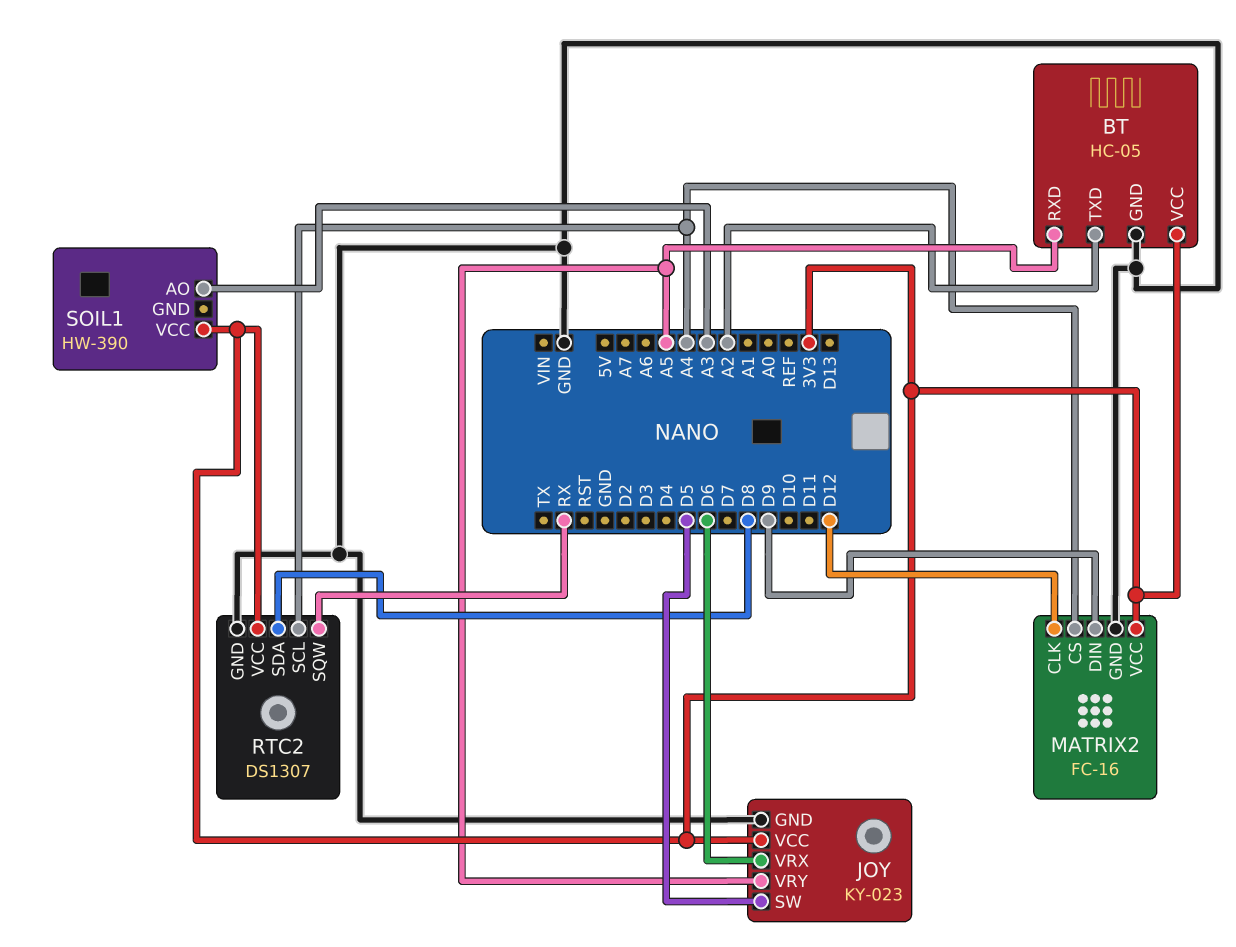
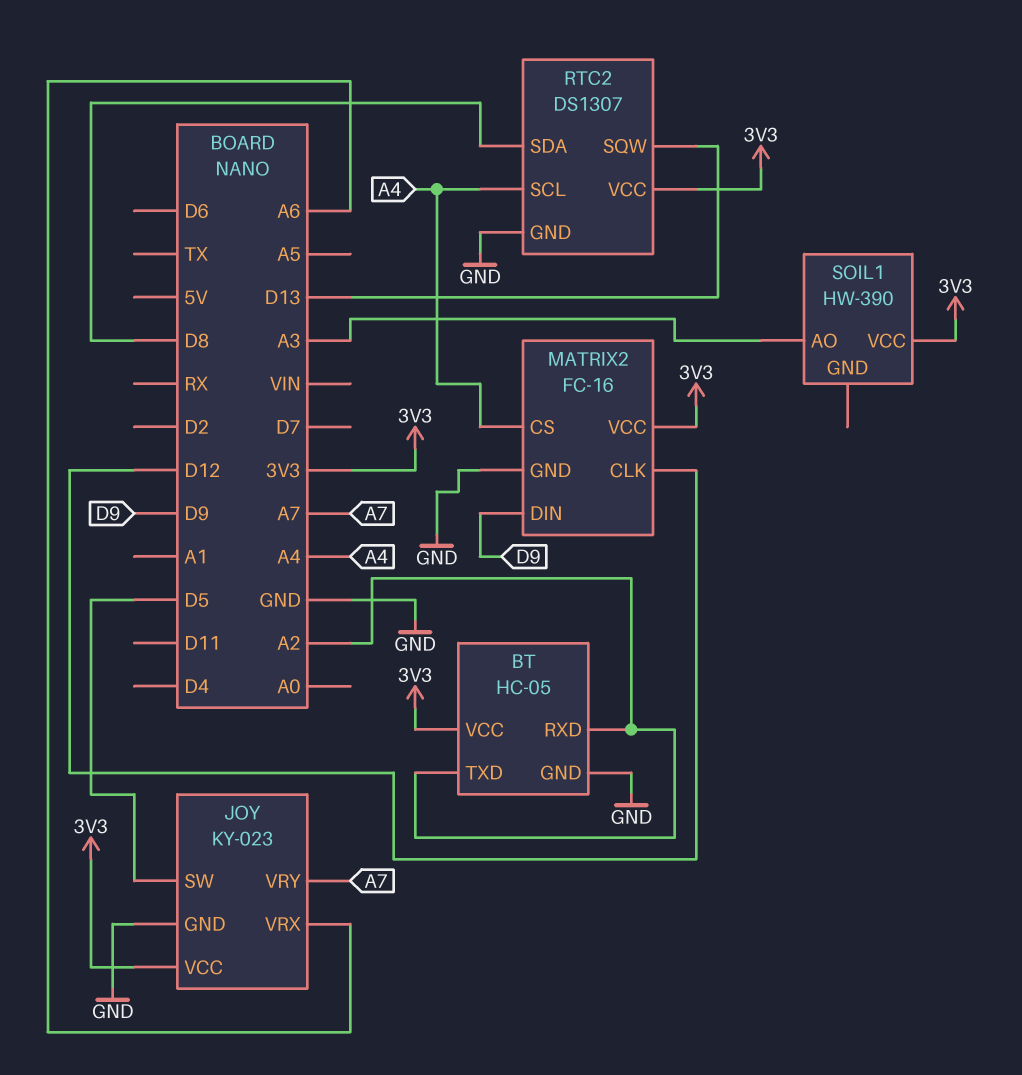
BT pin RXD: A5 -> A2
JOY pin VRX: D6 -> A6
JOY pin VRY: A5 -> A7
RTC2 pin SQW: RX -> D13

